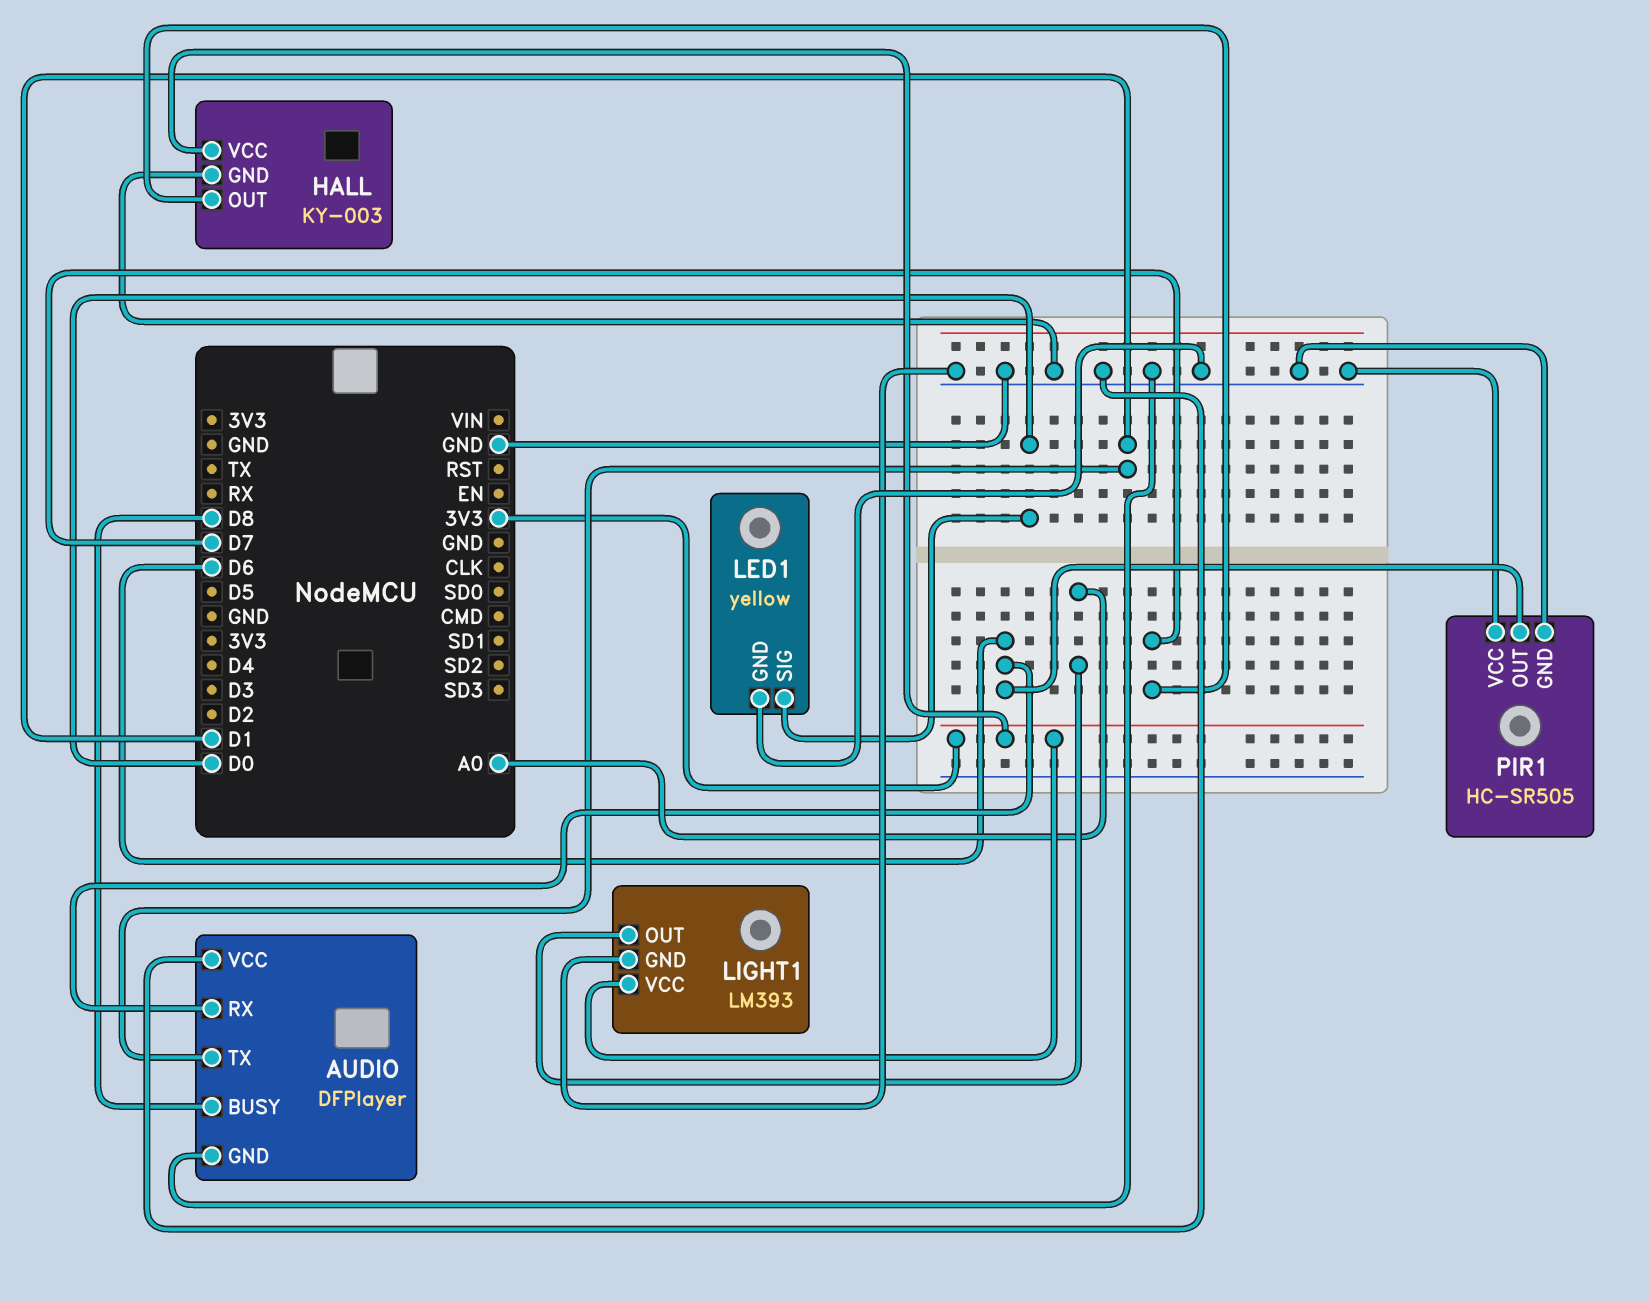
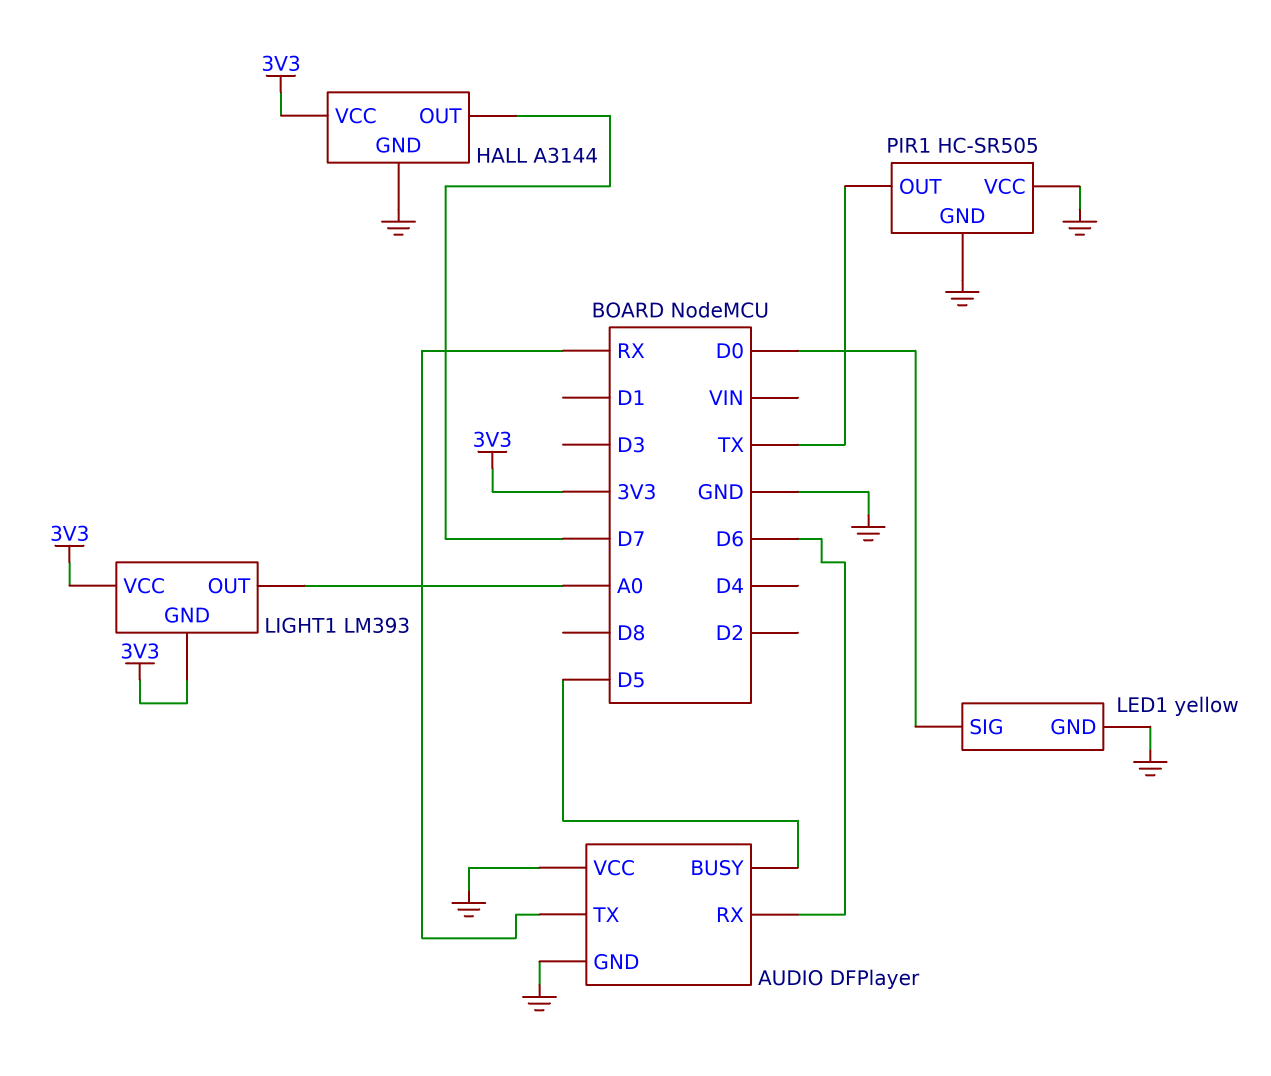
AUDIO pin BUSY: D8 -> D5
AUDIO pin TX: D1 -> RX
HALL: KY-003 -> A3144
LIGHT1 pin GND: GND -> 3V3
PIR1 pin OUT: D6 -> TX

